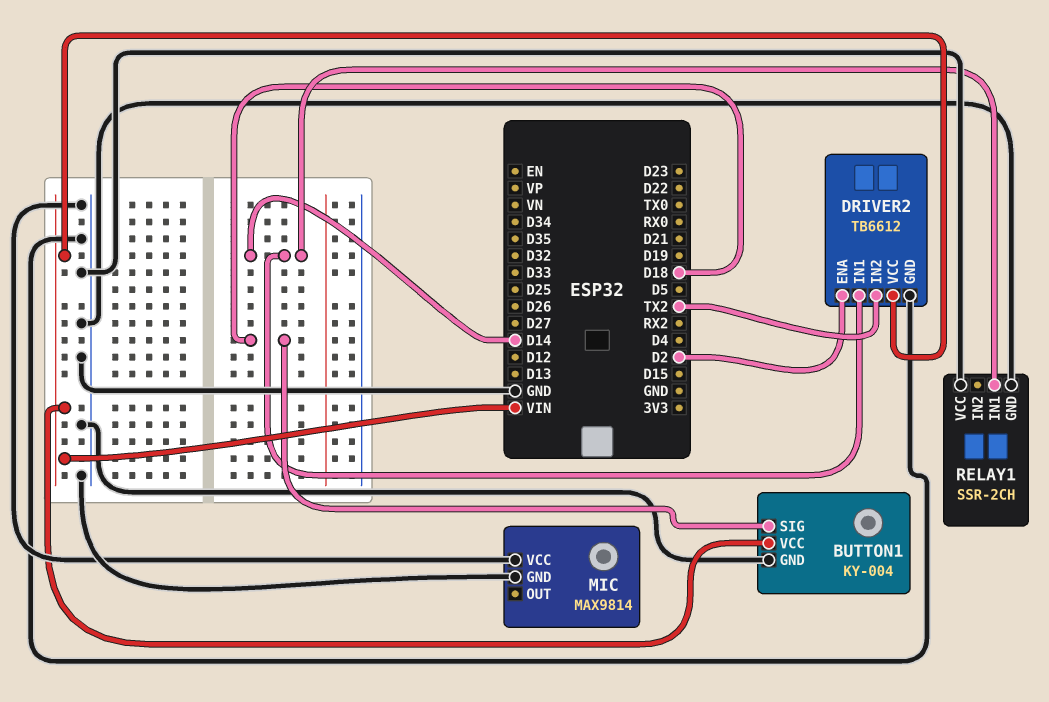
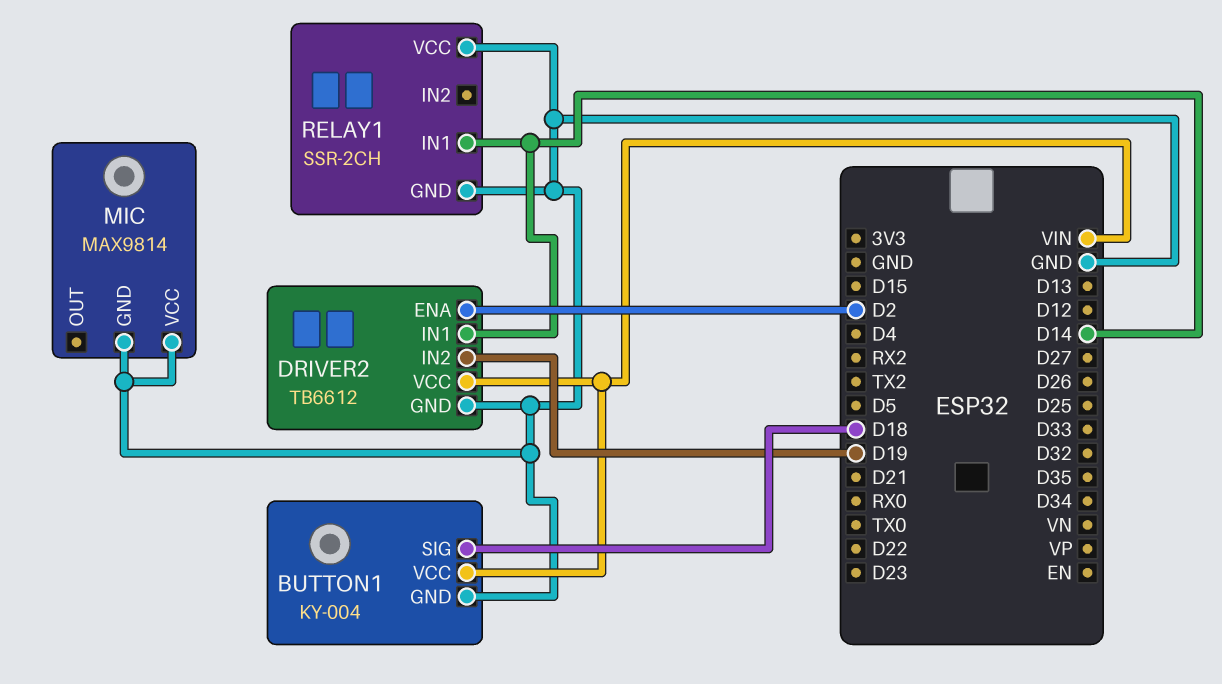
DRIVER2 pin IN2: TX2 -> D19

